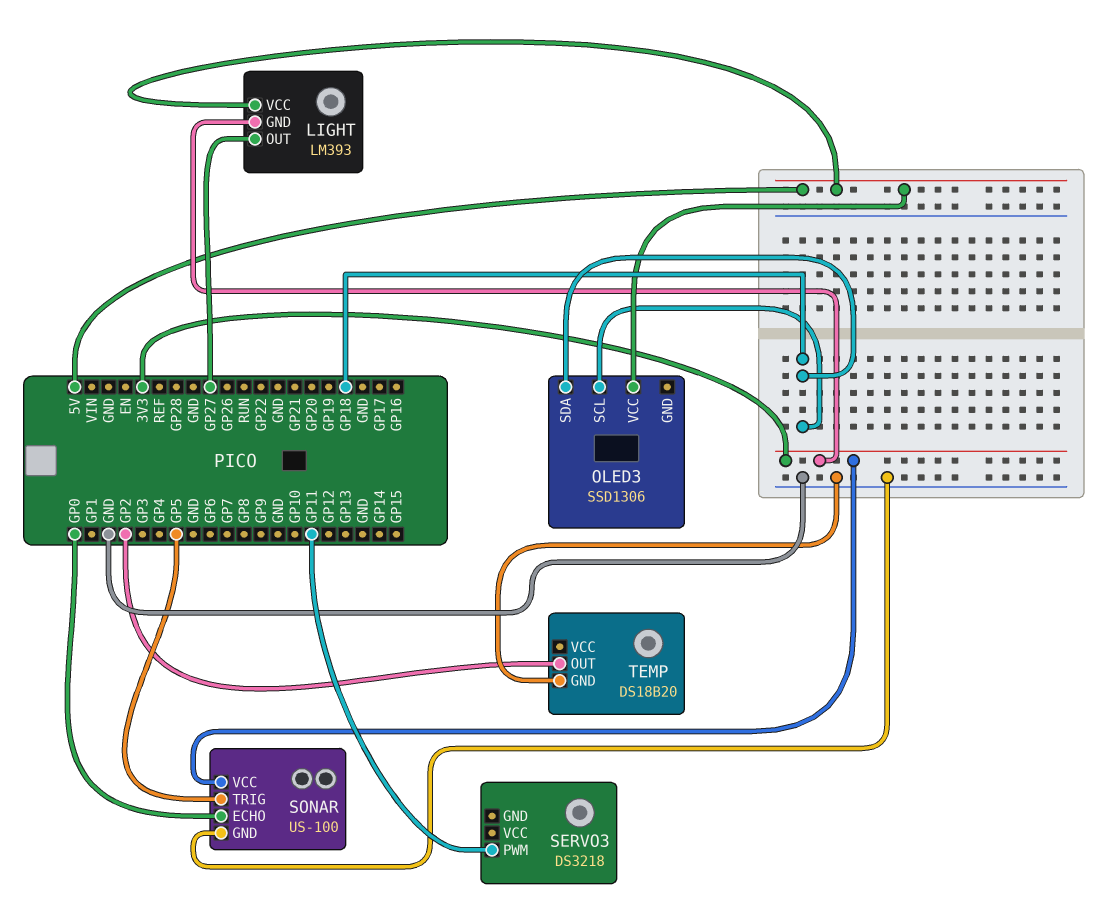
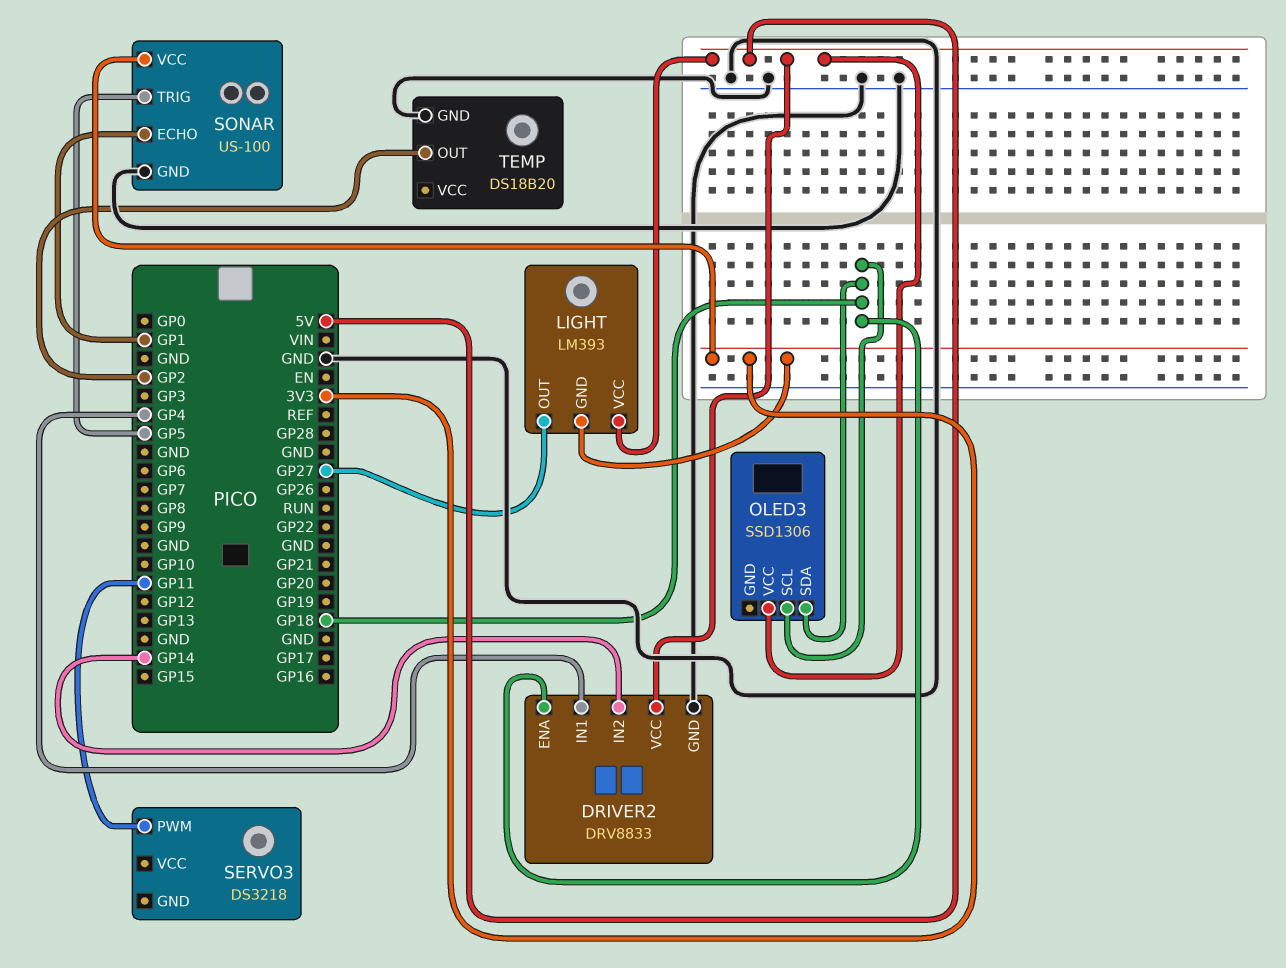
DRIVER2: none -> DRV8833
DRIVER2 pin ENA: none -> GP18
DRIVER2 pin GND: none -> GND
DRIVER2 pin IN1: none -> GP4
DRIVER2 pin IN2: none -> GP14
DRIVER2 pin VCC: none -> 5V
SONAR pin ECHO: GP0 -> GP1

